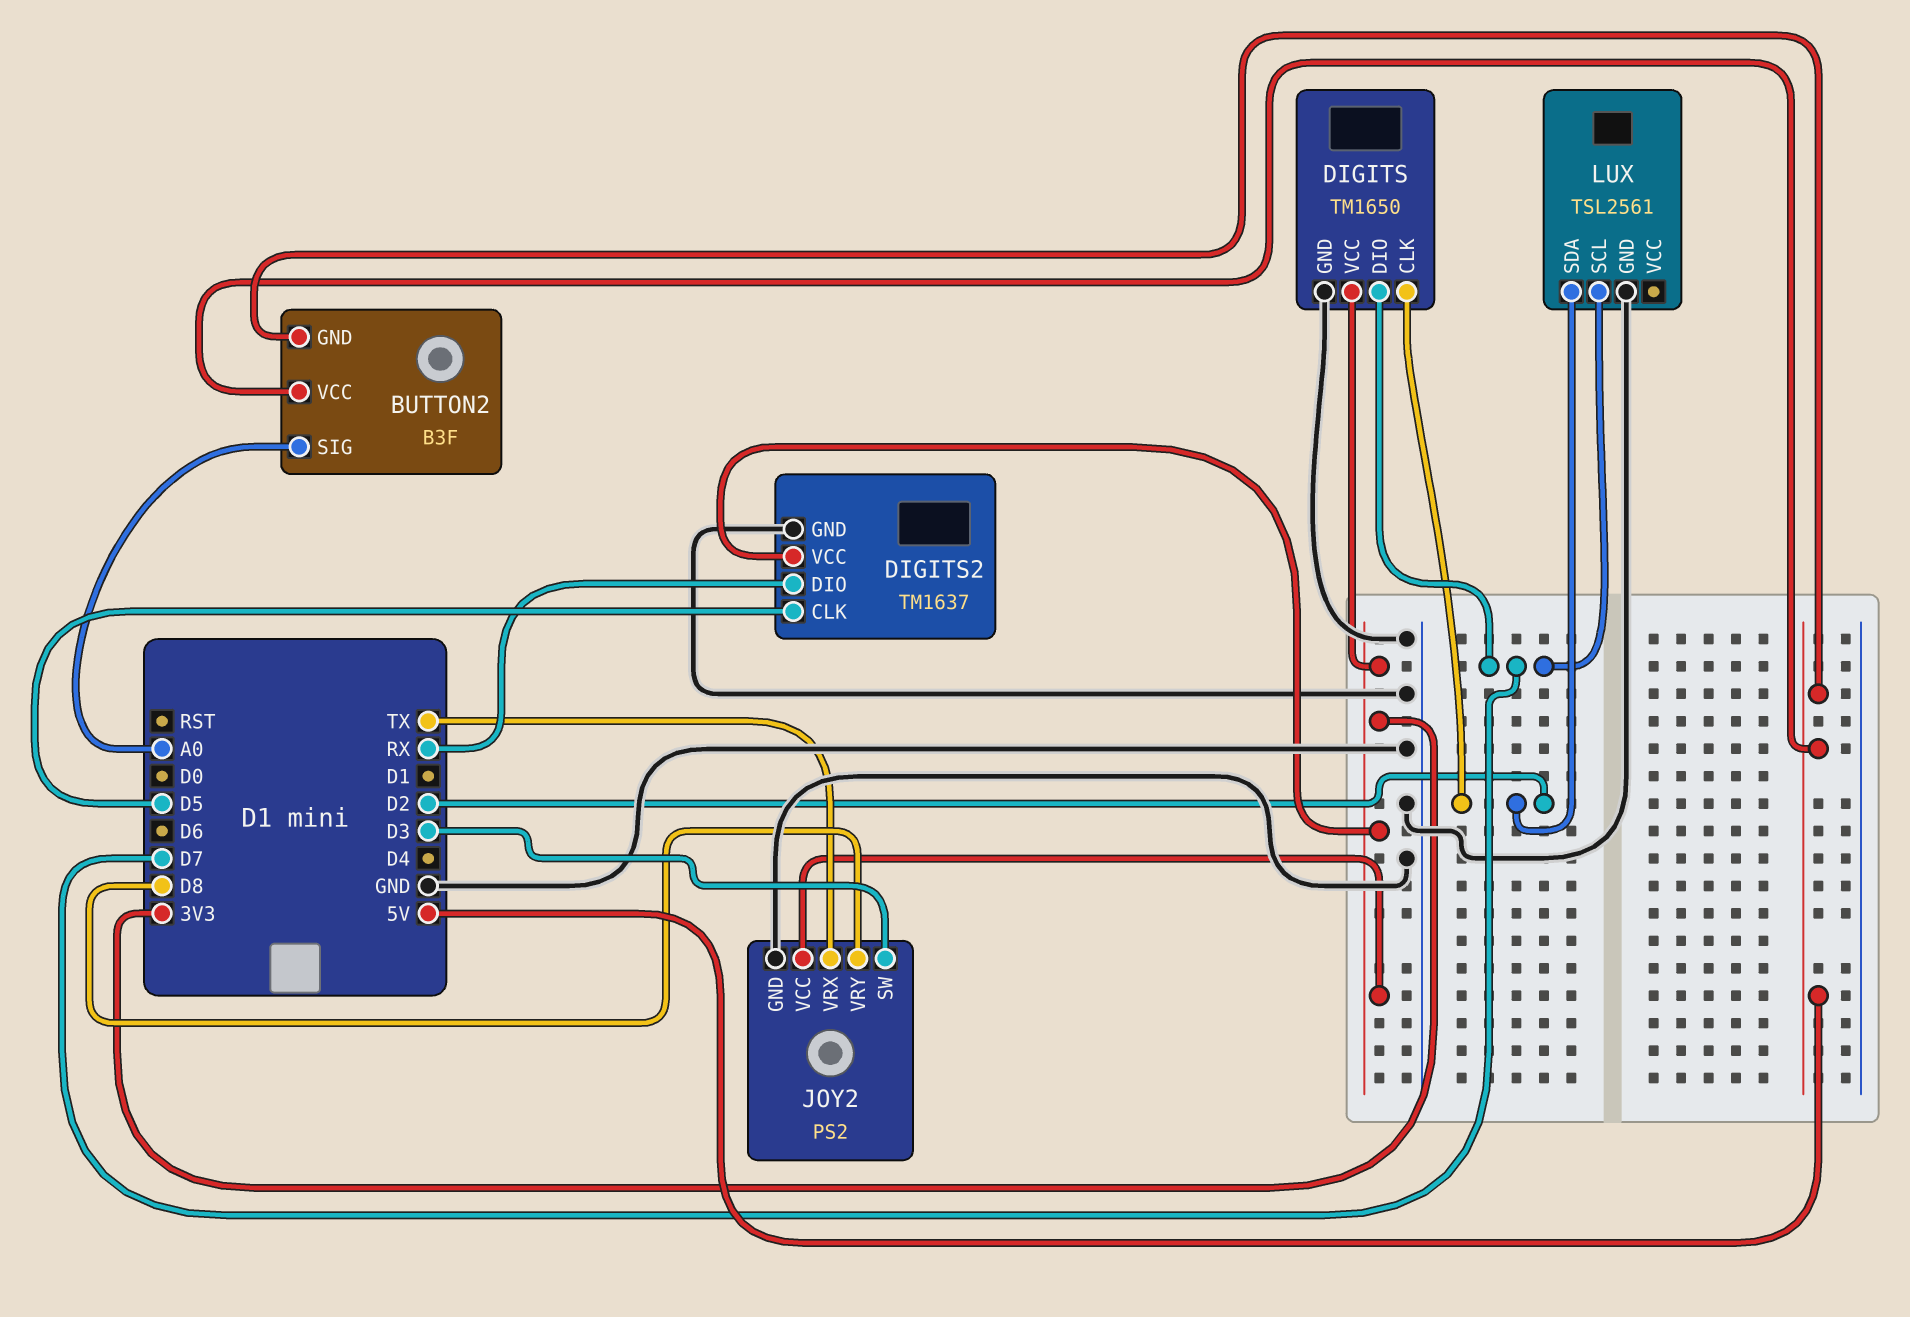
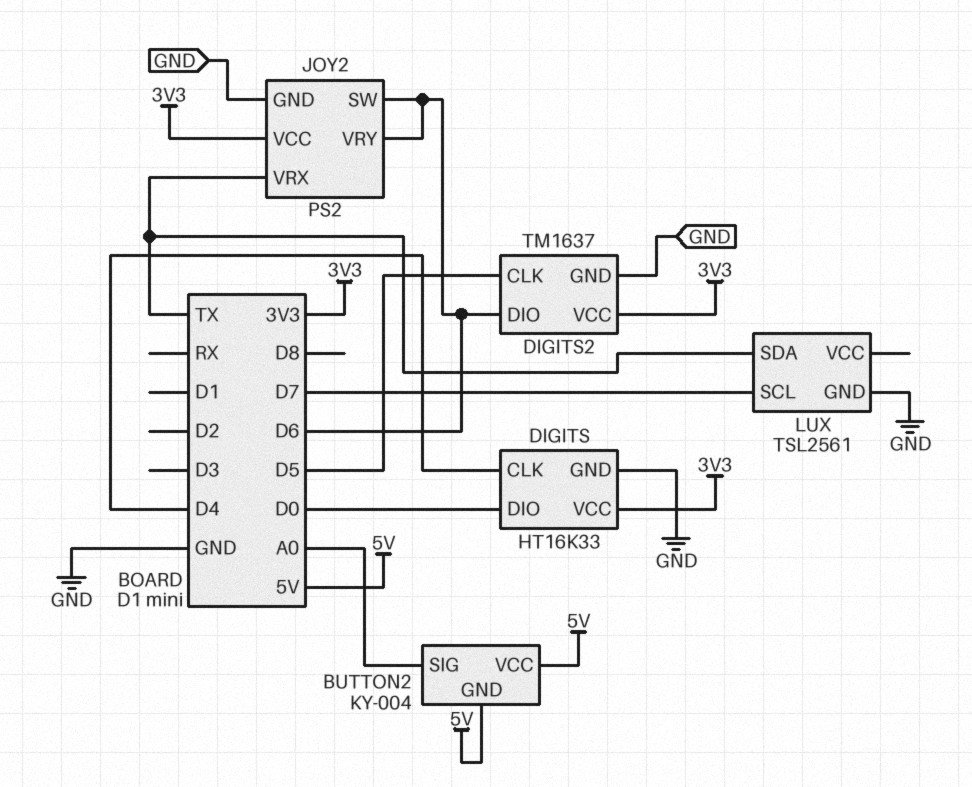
BUTTON2: B3F -> KY-004
DIGITS: TM1650 -> HT16K33
DIGITS pin CLK: D2 -> D4
DIGITS pin DIO: D7 -> D0
DIGITS2 pin DIO: RX -> D6
JOY2 pin SW: D3 -> D6
JOY2 pin VRY: D8 -> D6
LUX pin SDA: D2 -> TX

